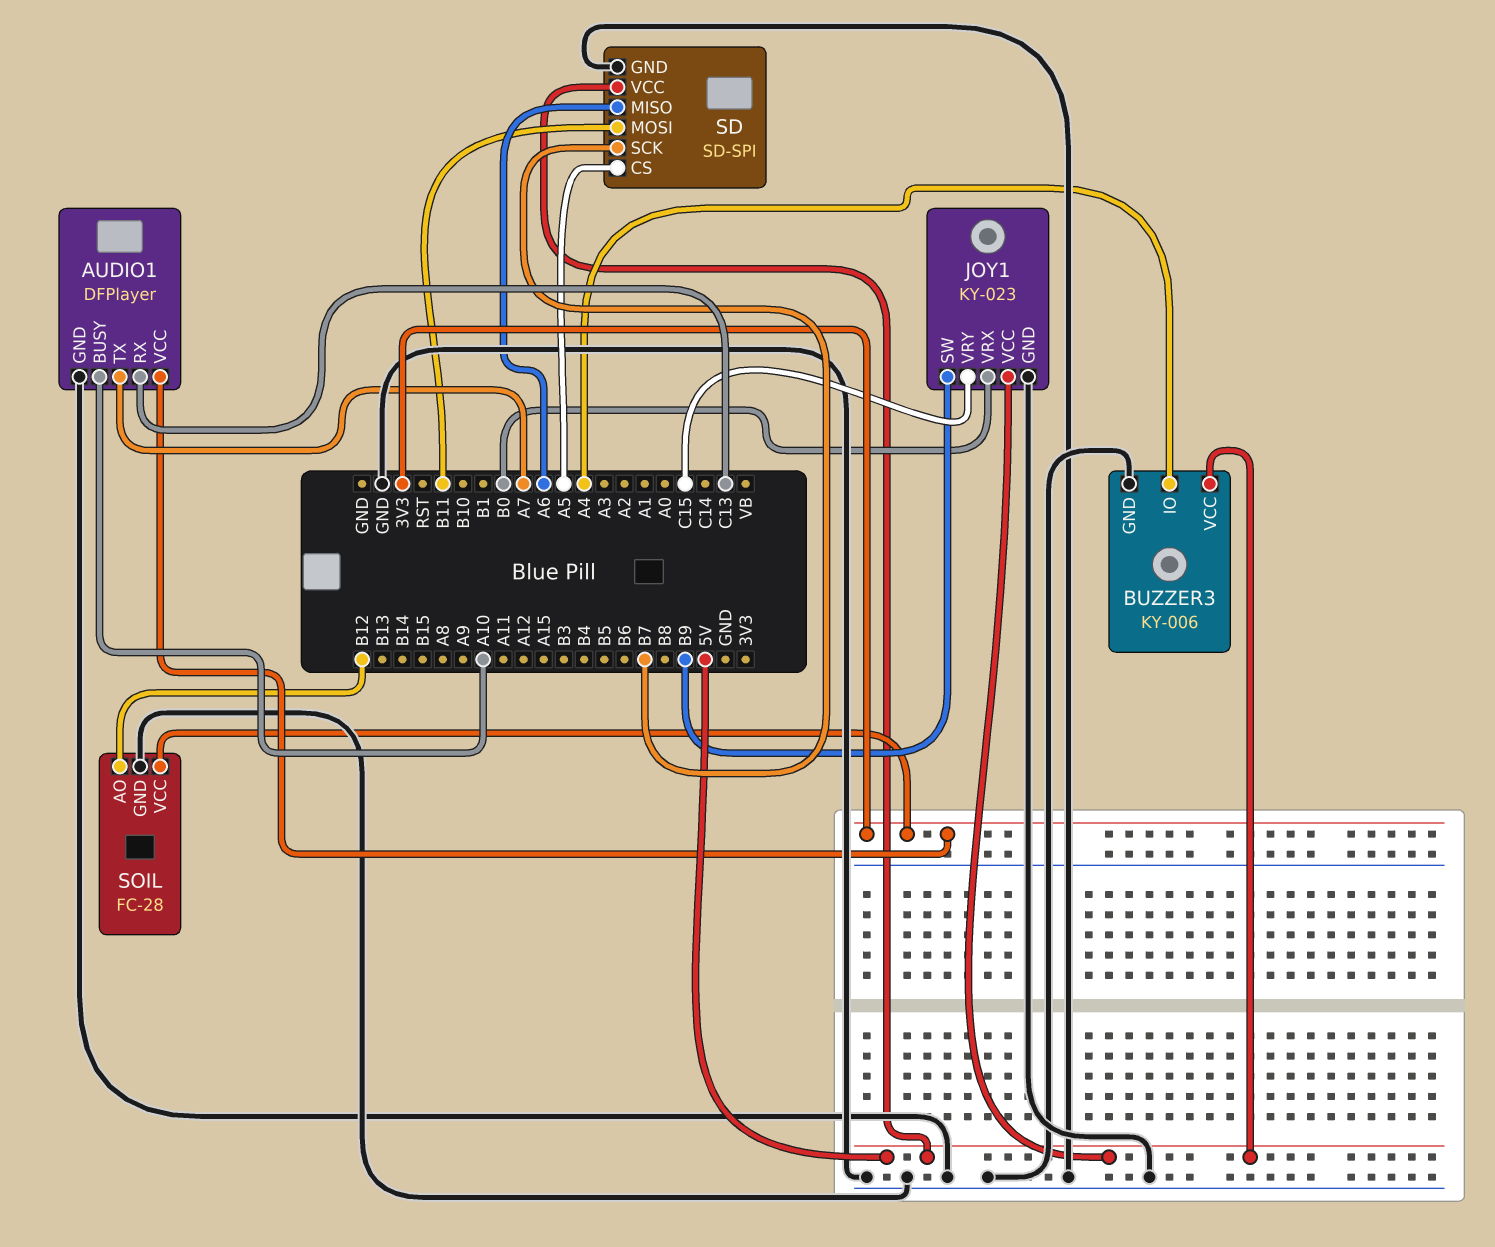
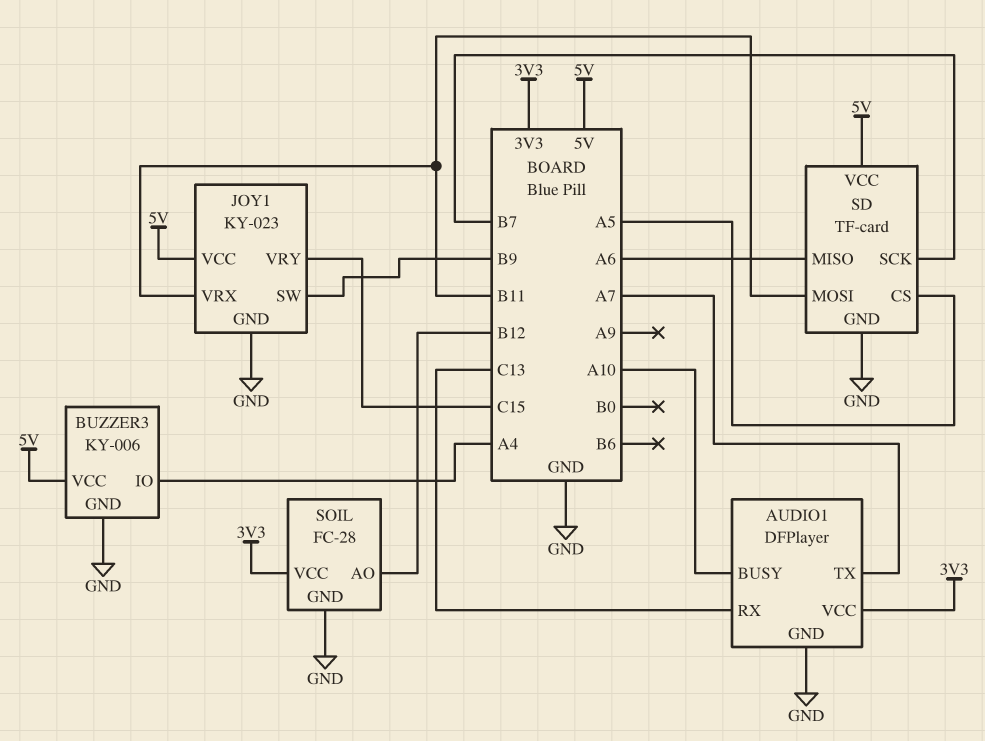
JOY1 pin VRX: B0 -> B11
SD: SD-SPI -> TF-card

